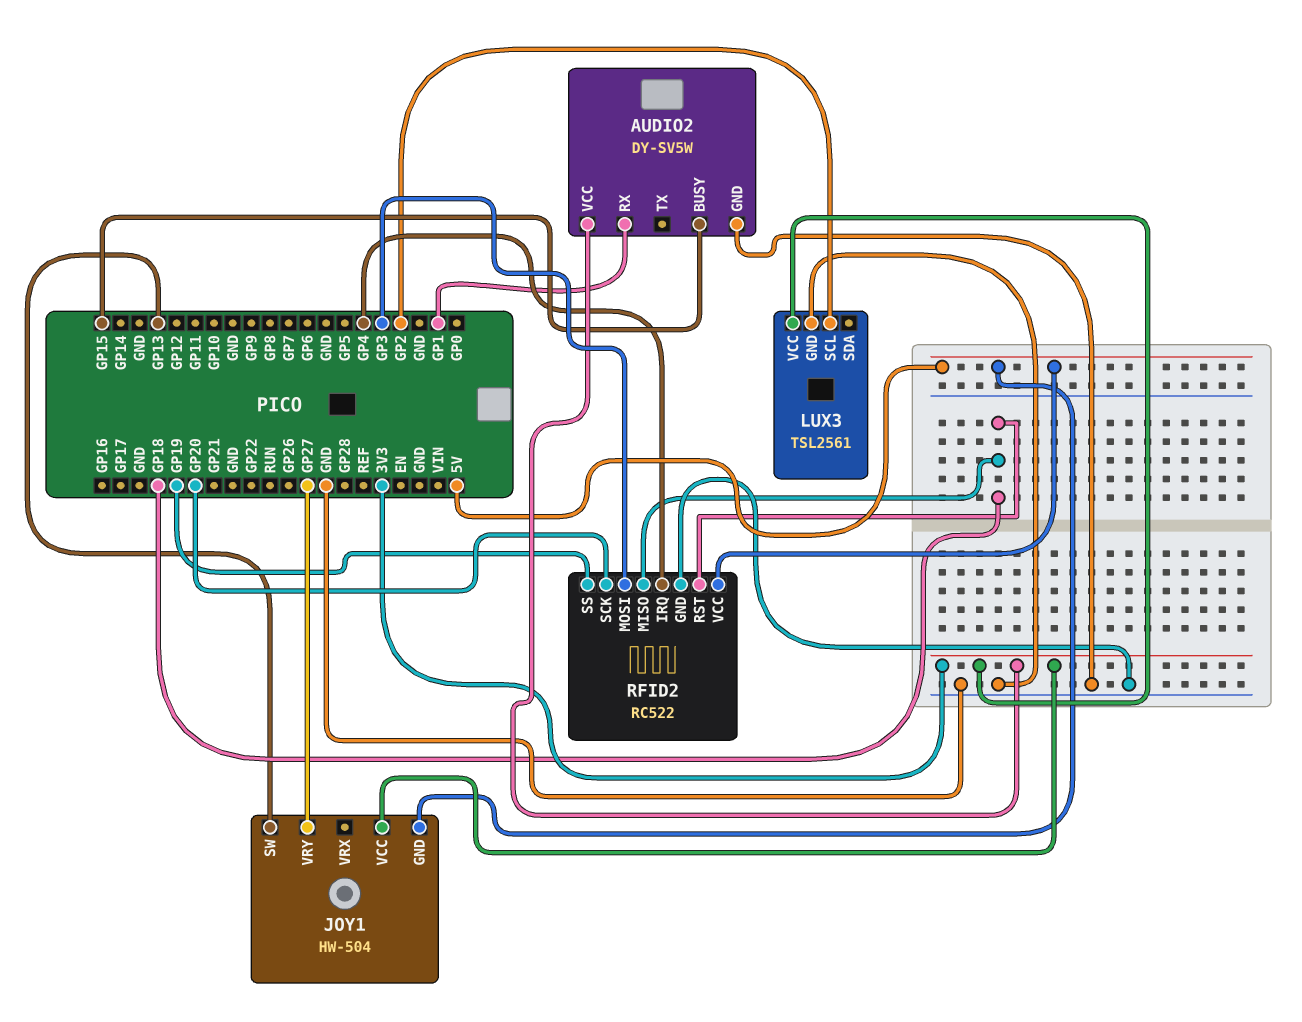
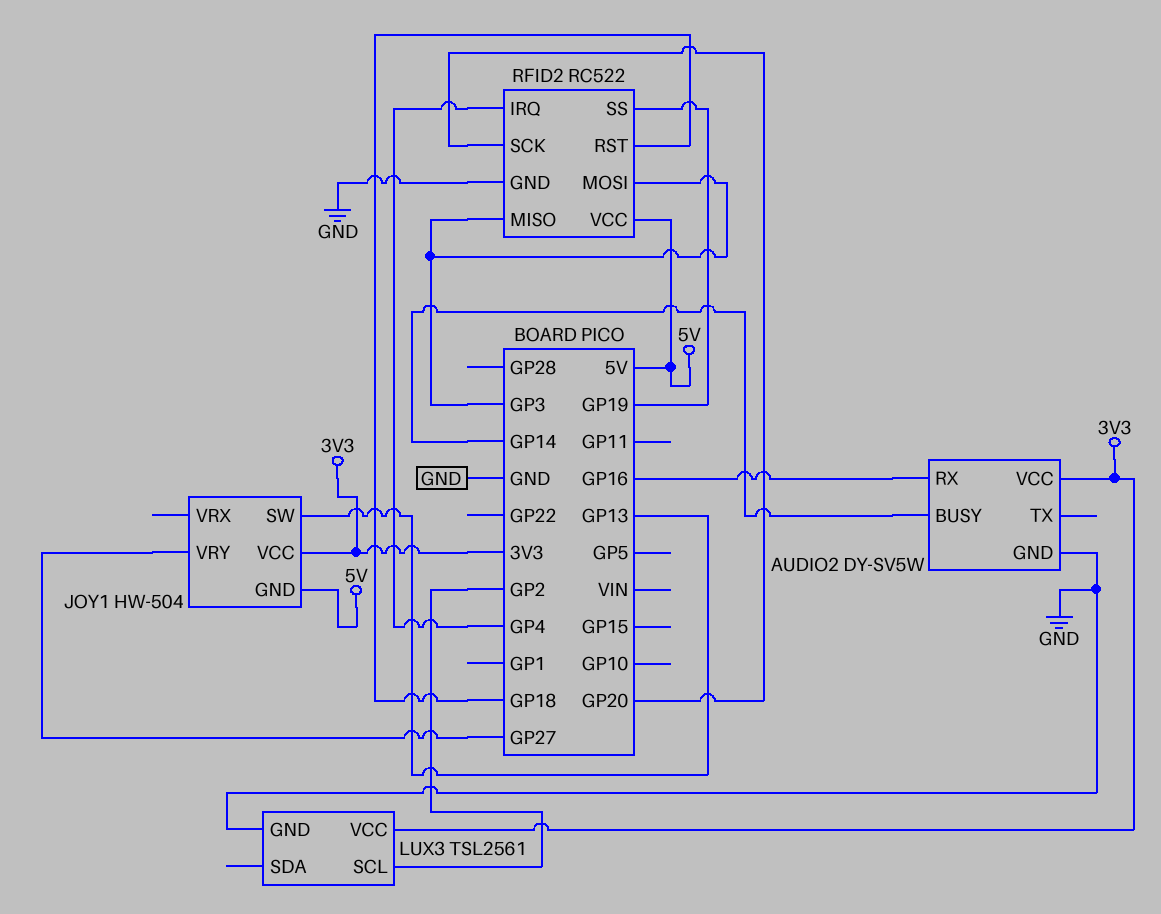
AUDIO2 pin BUSY: GP15 -> GP14
AUDIO2 pin RX: GP1 -> GP16
RFID2 pin MISO: GP18 -> GP3

